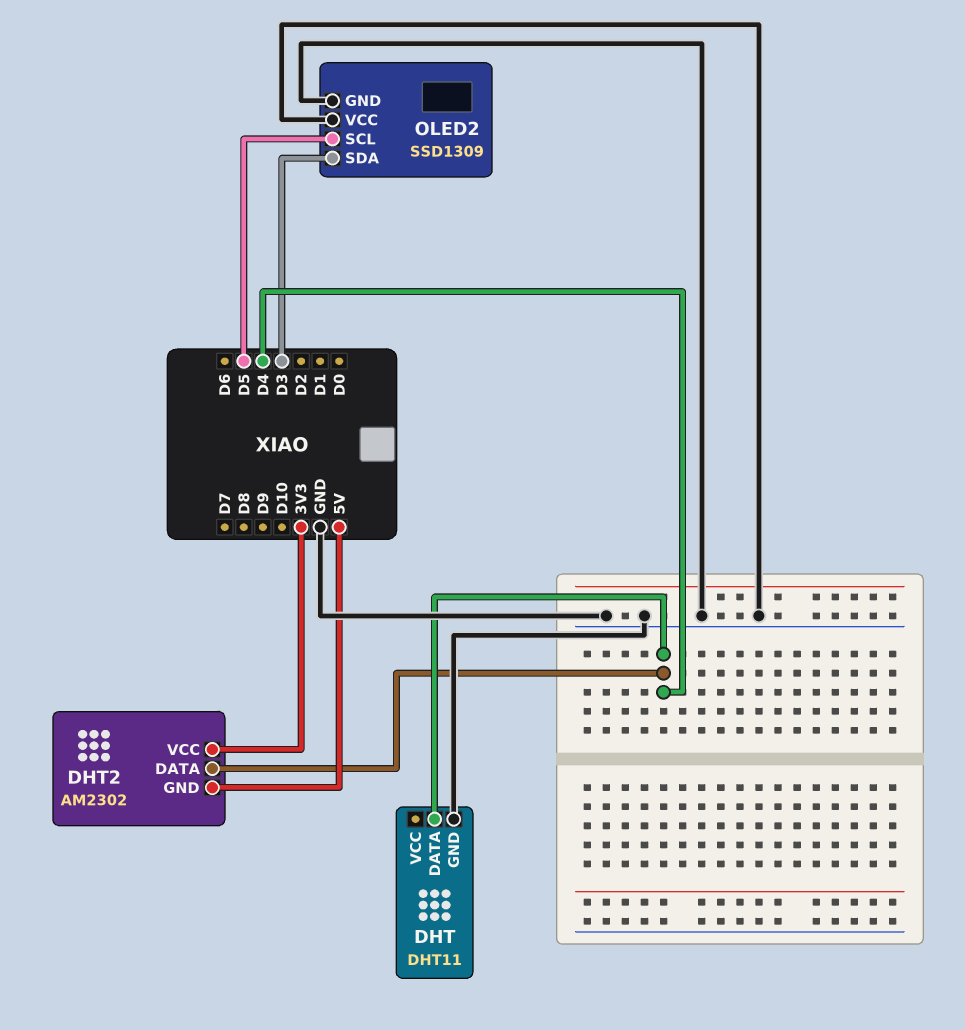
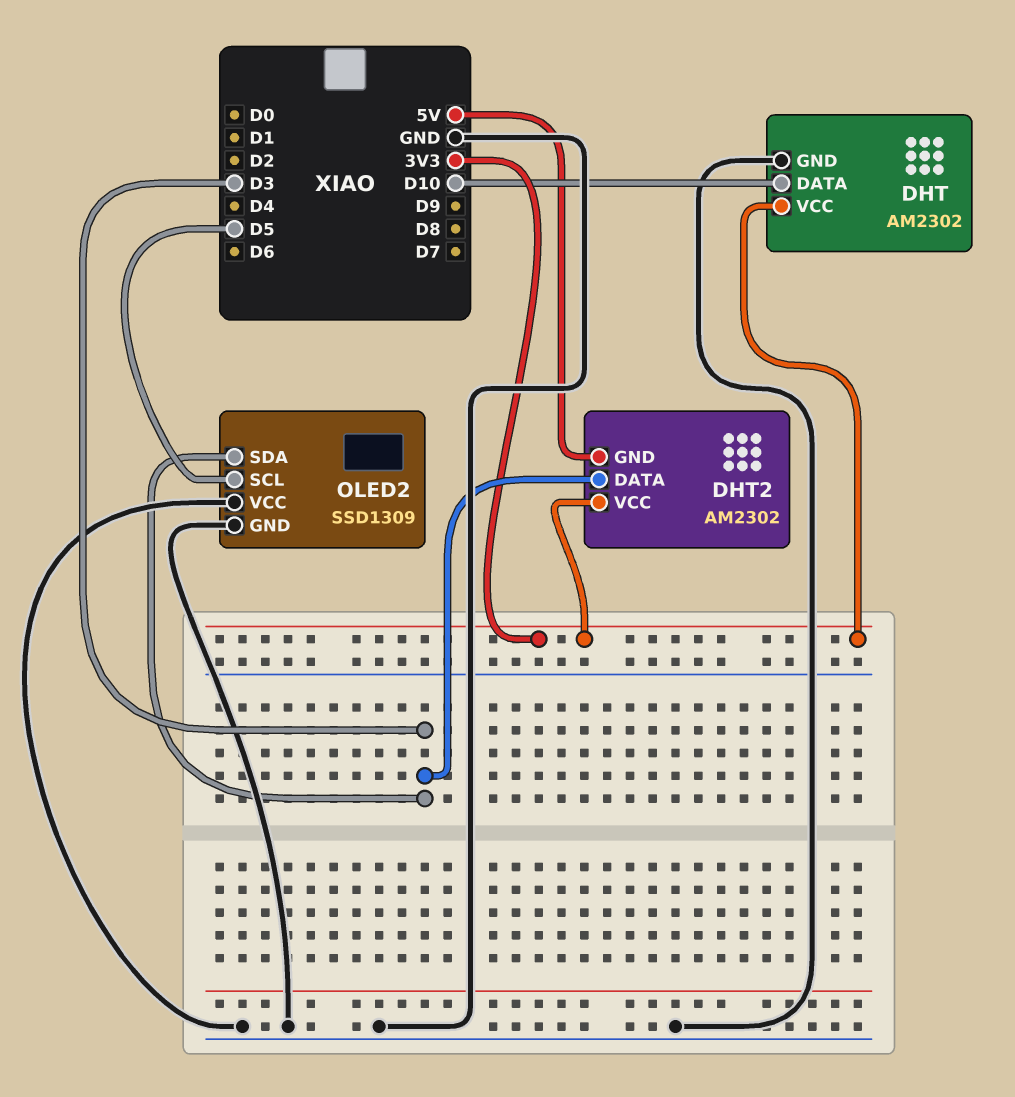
DHT: DHT11 -> AM2302
DHT pin DATA: D4 -> D10
DHT pin VCC: none -> 3V3
DHT2 pin DATA: D4 -> D3

